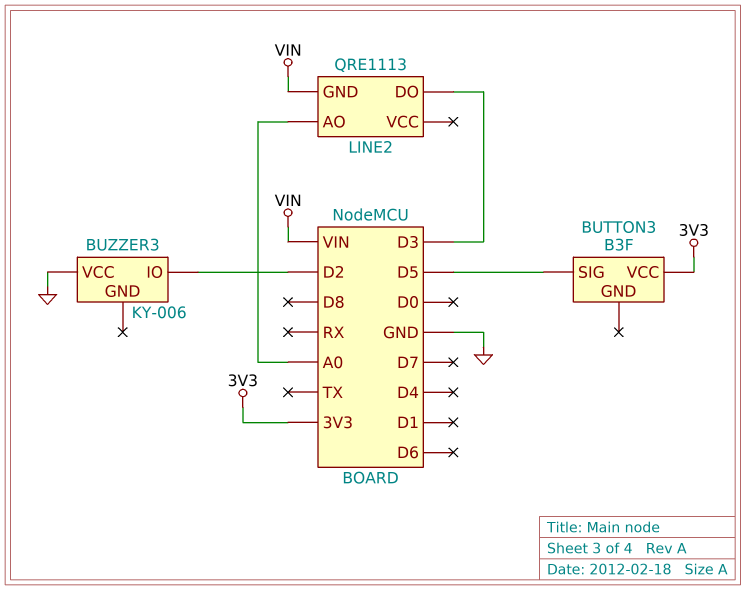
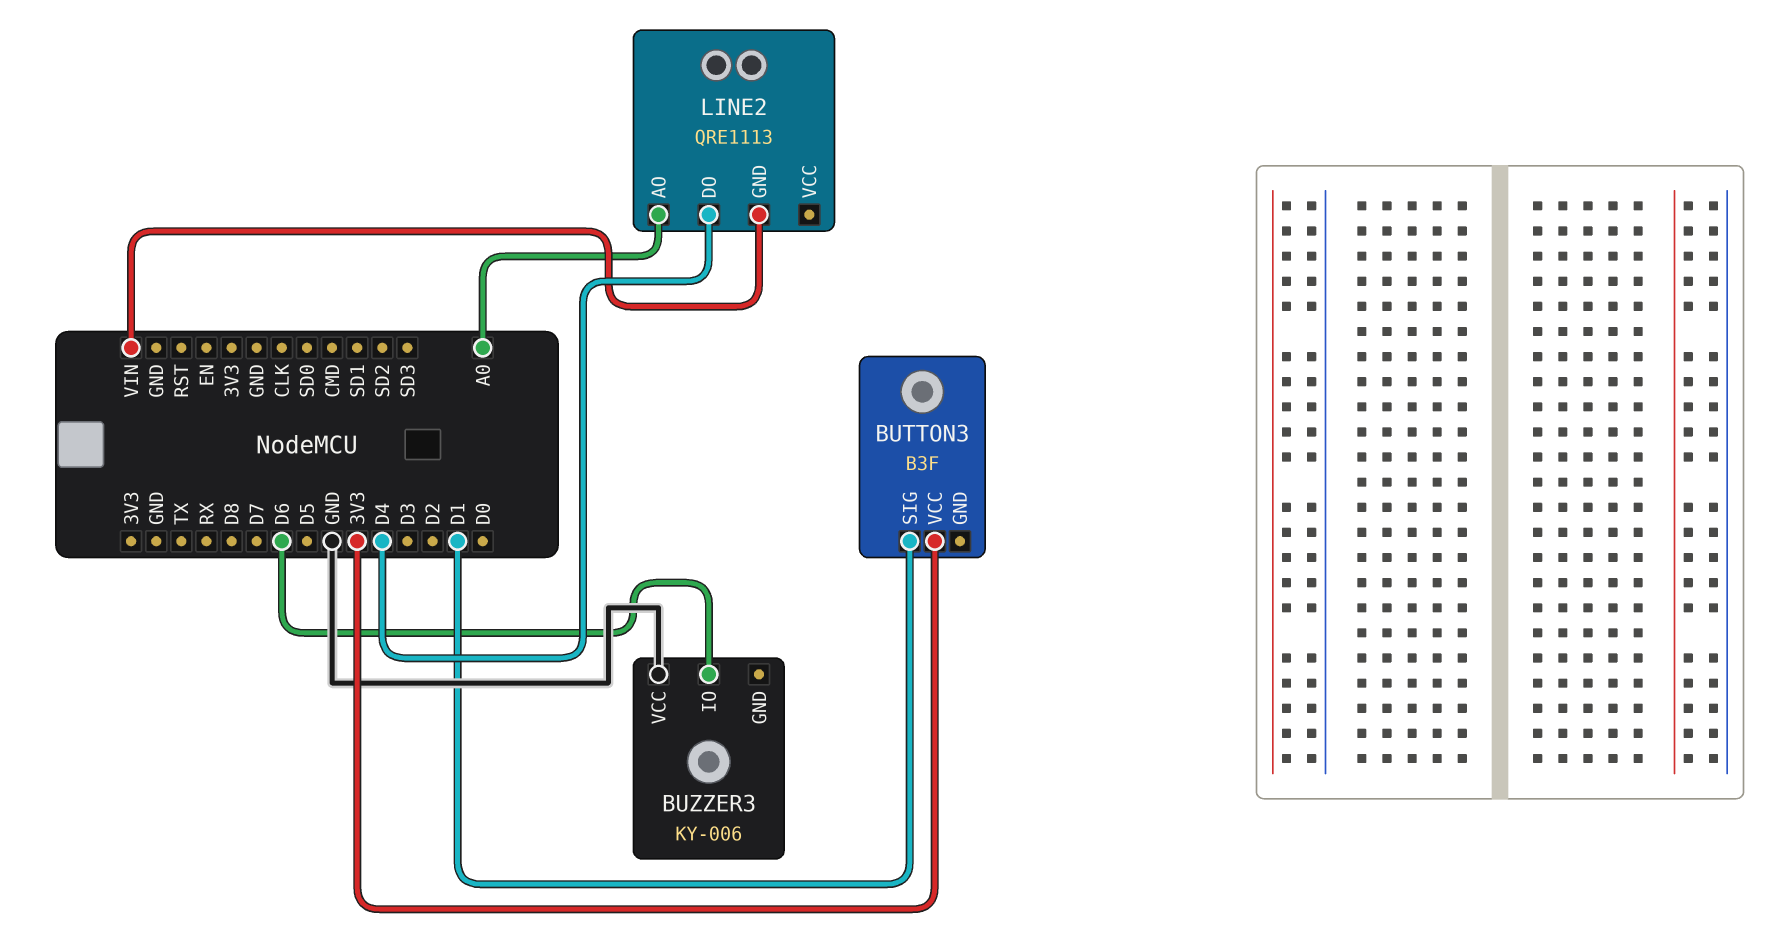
BUTTON3 pin SIG: D5 -> D1
BUZZER3 pin IO: D2 -> D6
LINE2 pin DO: D3 -> D4

